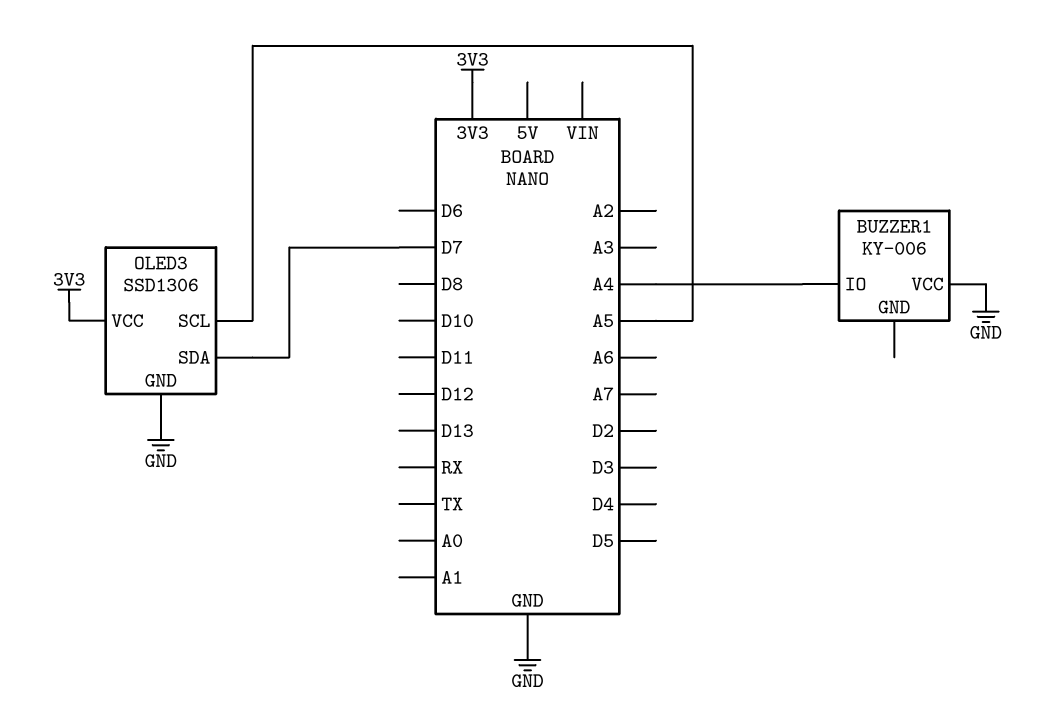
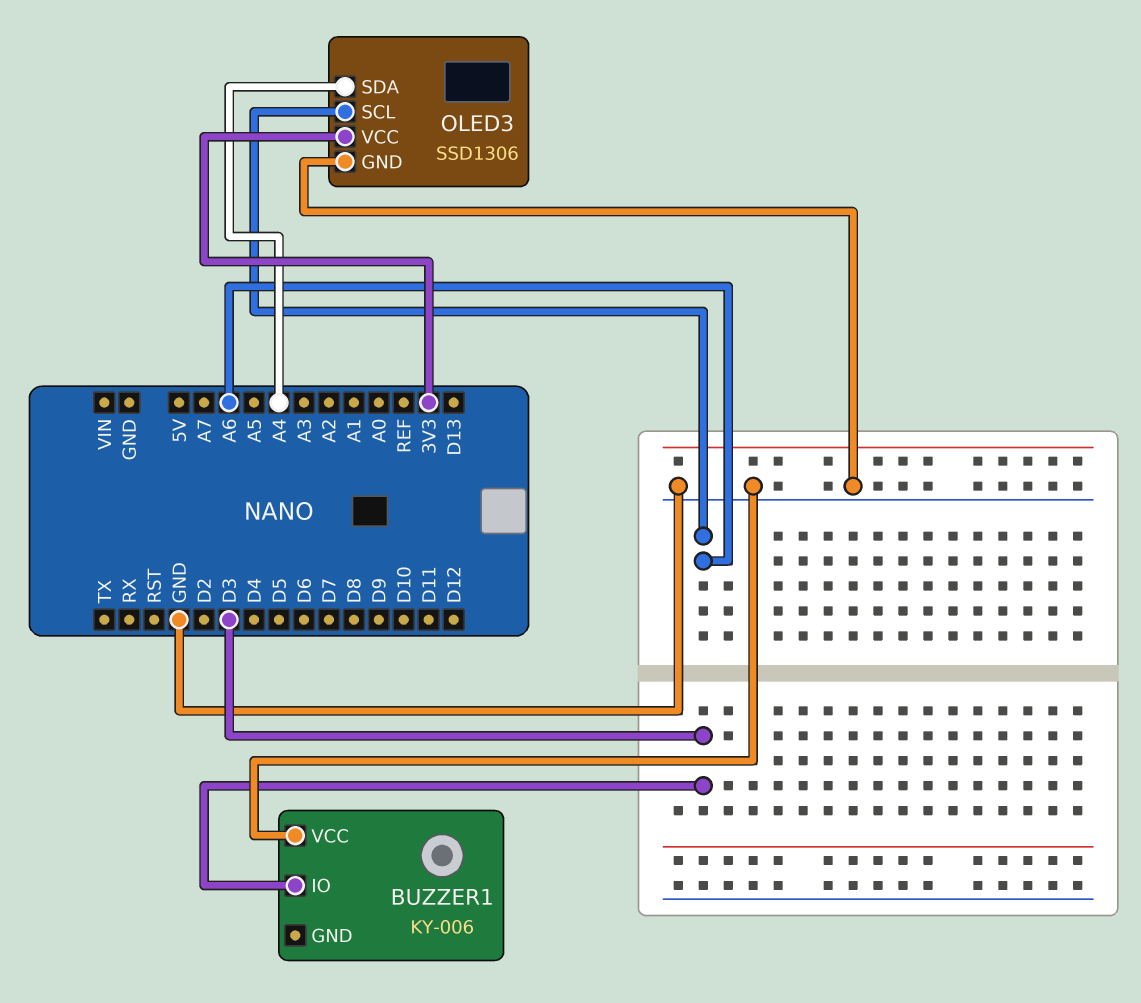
BUZZER1 pin IO: A4 -> D3
OLED3 pin SCL: A5 -> A6
OLED3 pin SDA: D7 -> A4

